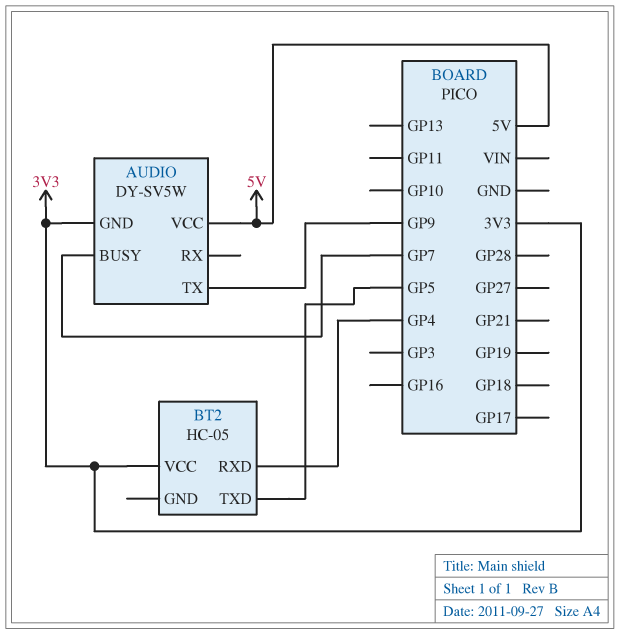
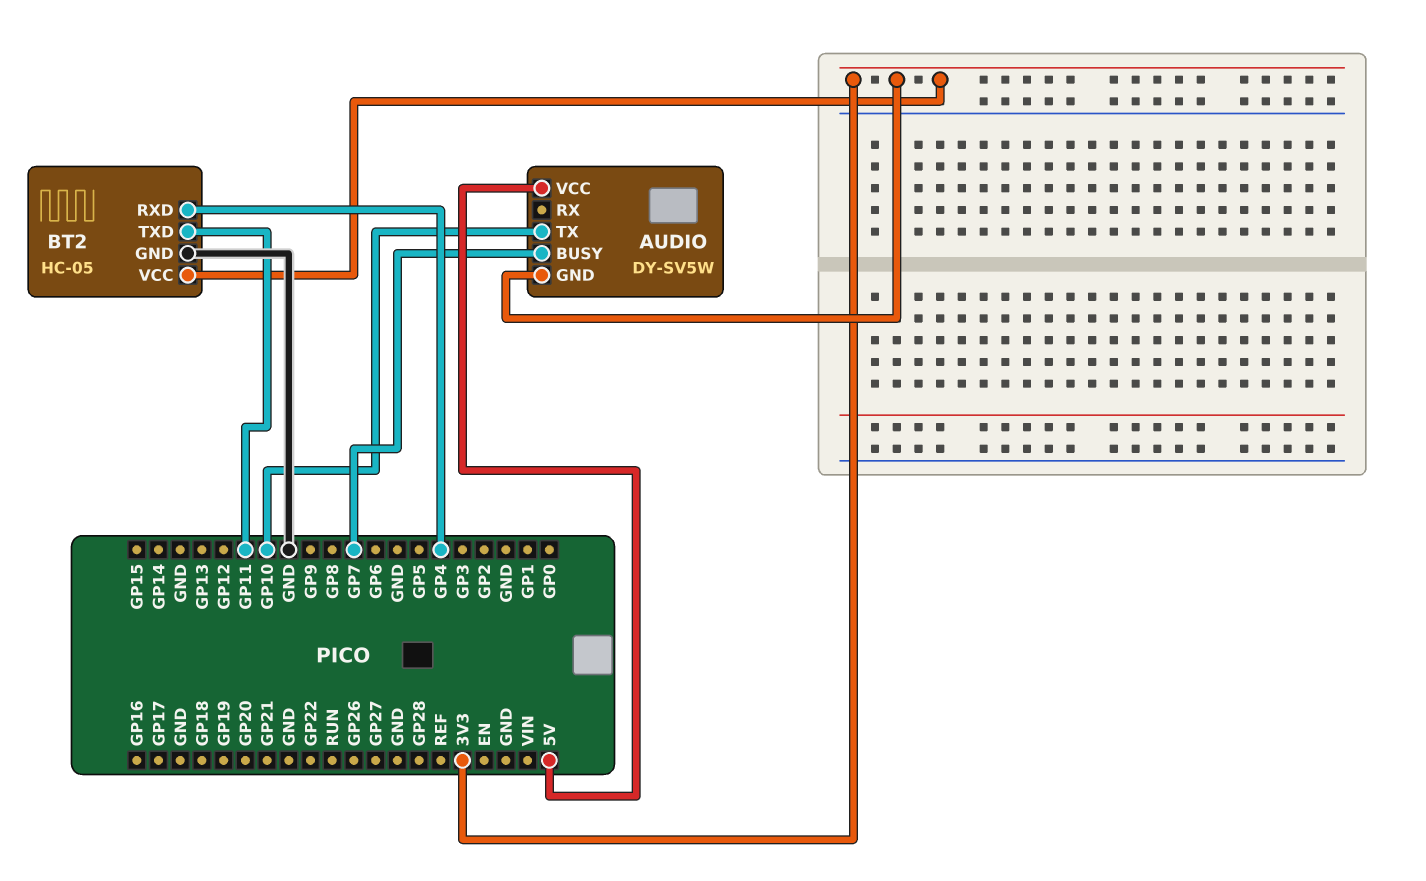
AUDIO pin TX: GP9 -> GP10
BT2 pin GND: none -> GND
BT2 pin TXD: GP5 -> GP11

